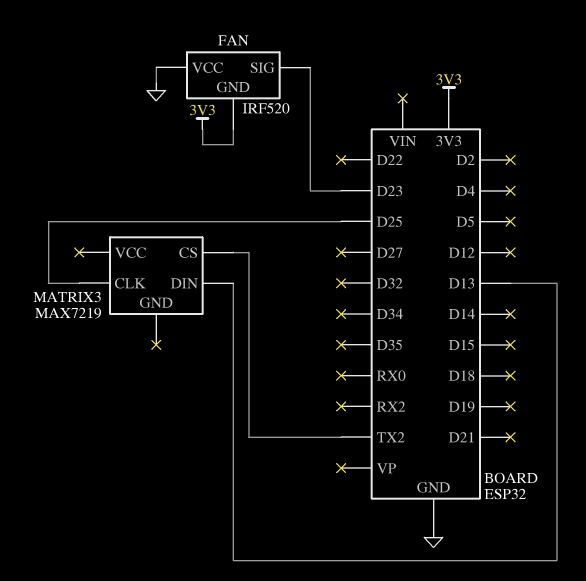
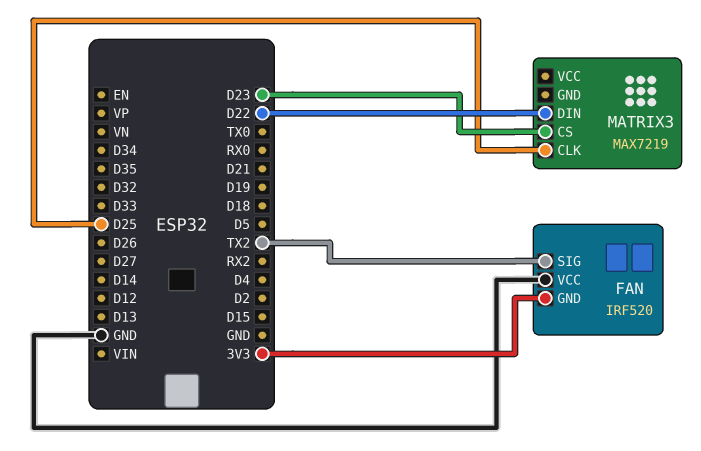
FAN pin SIG: D23 -> TX2
MATRIX3 pin CS: TX2 -> D23
MATRIX3 pin DIN: D13 -> D22

